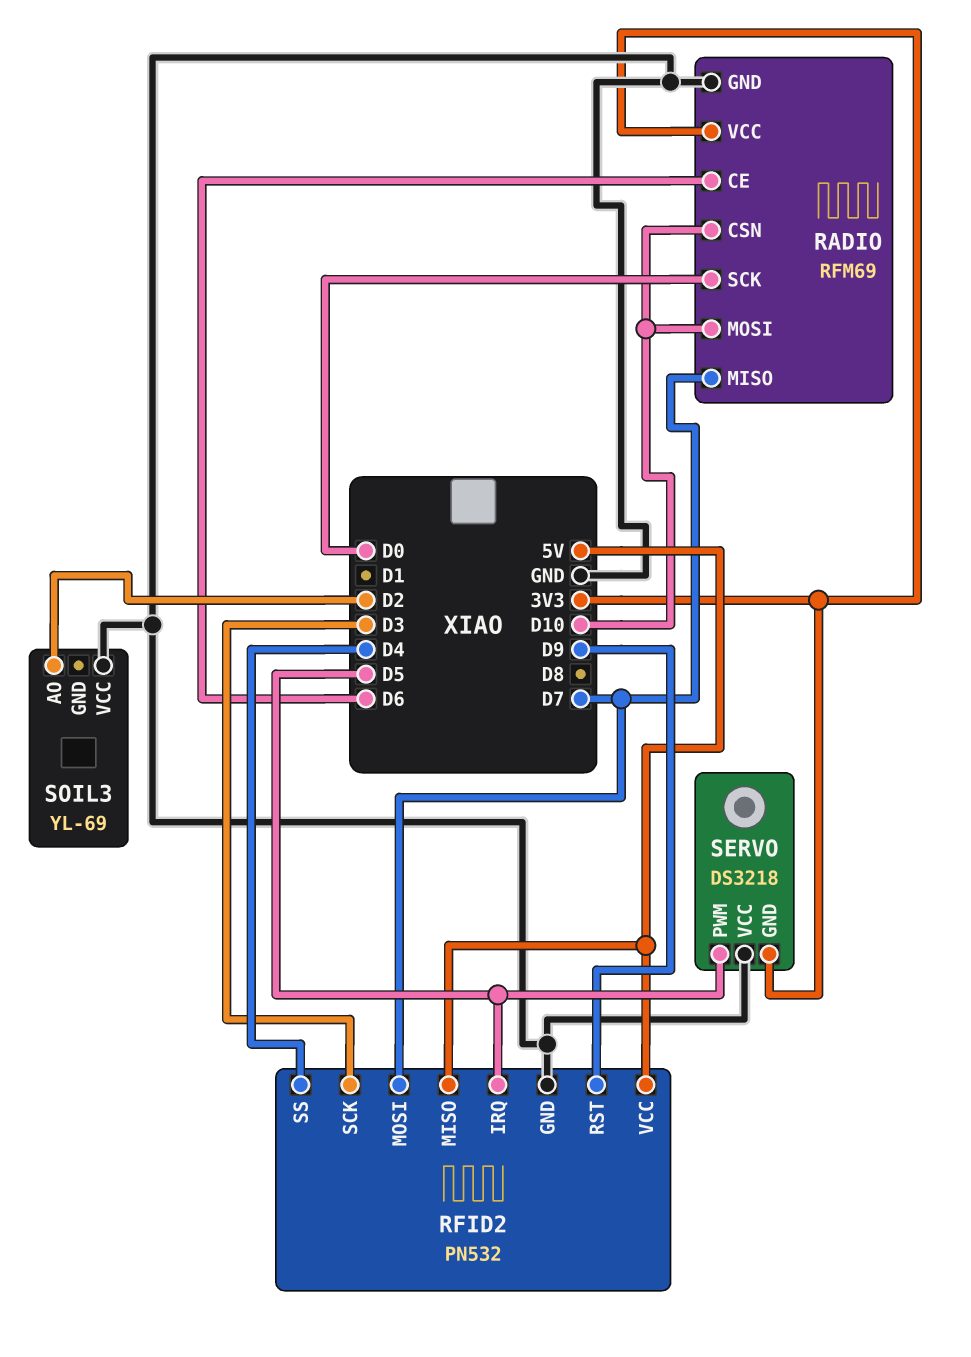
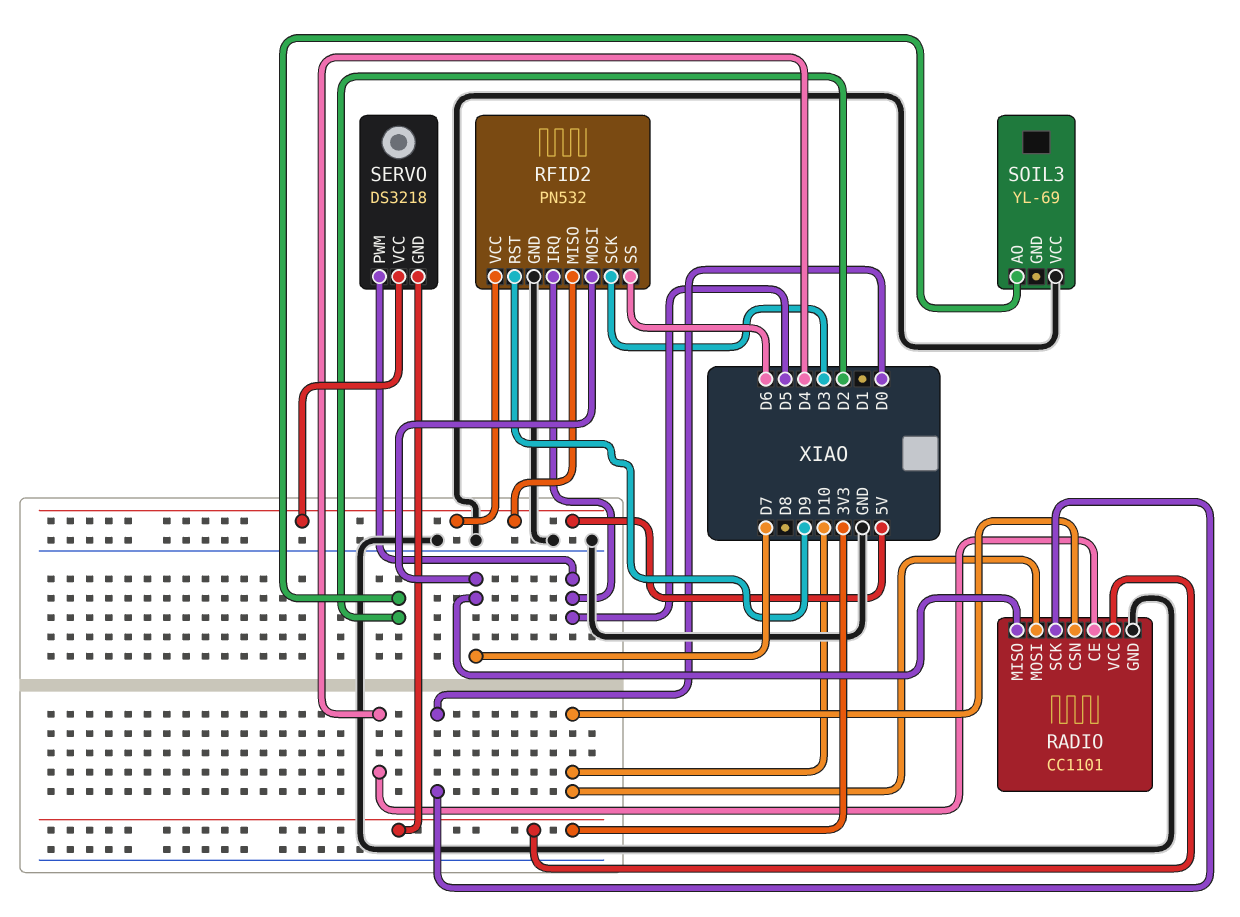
RADIO: RFM69 -> CC1101
RADIO pin CE: D6 -> D4
RFID2 pin SS: D4 -> D6
SERVO pin VCC: GND -> 5V

